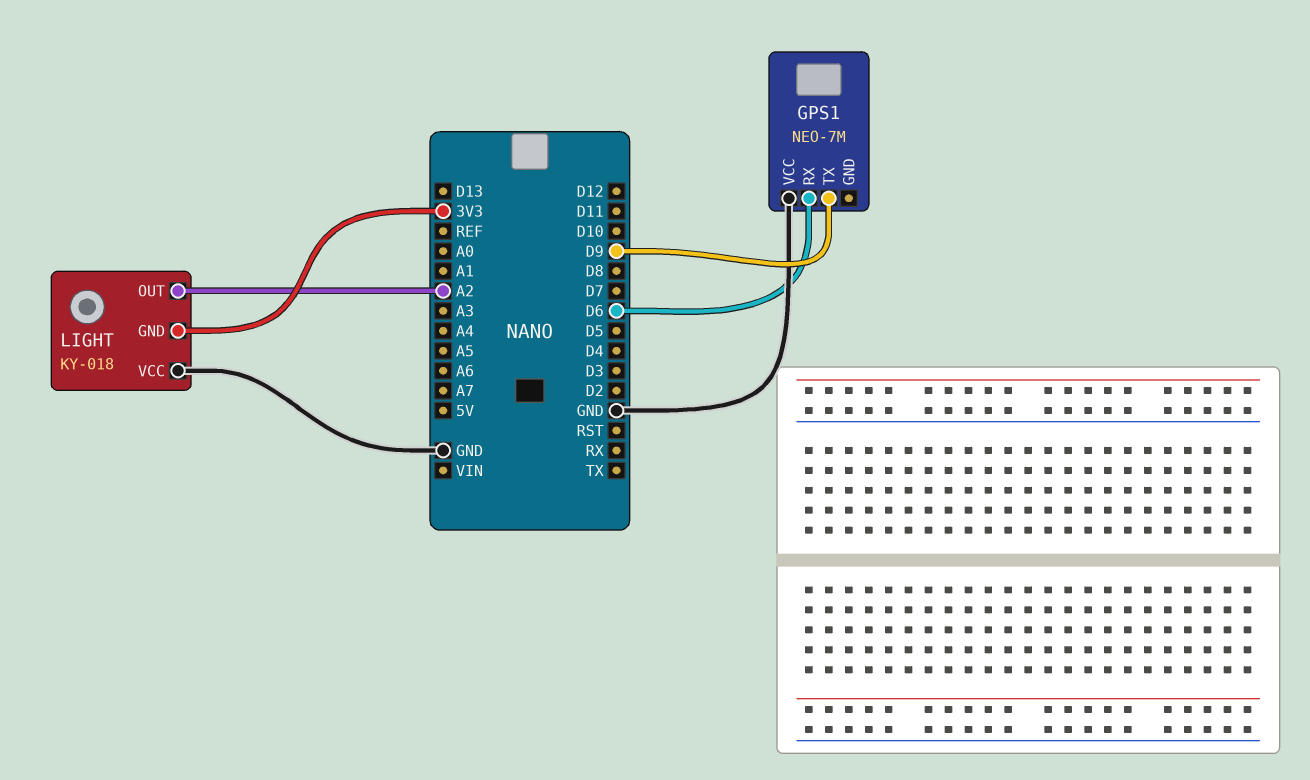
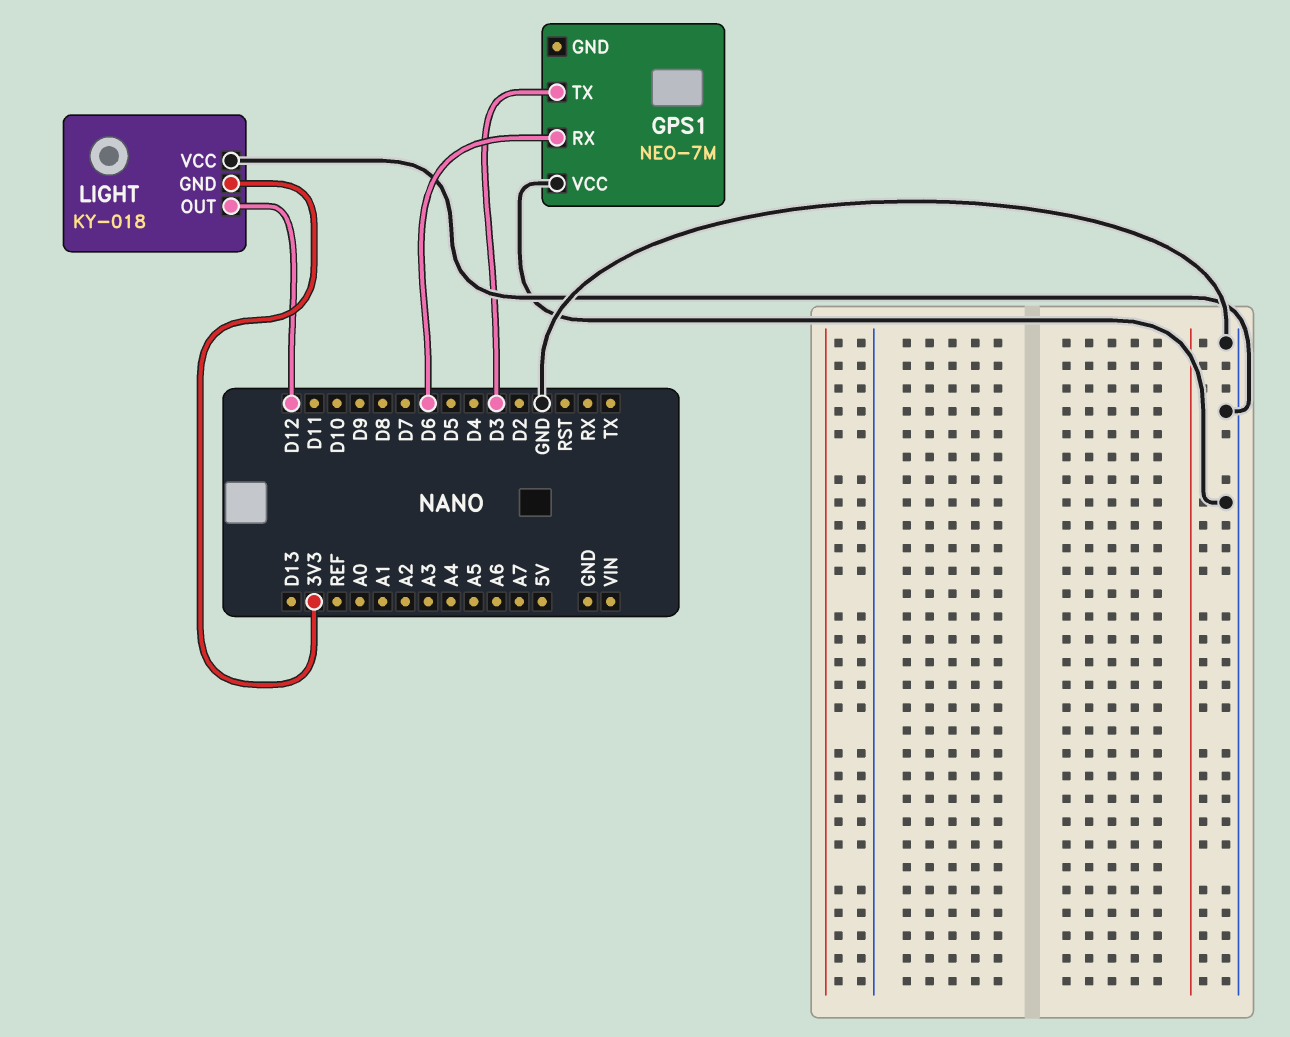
GPS1 pin TX: D9 -> D3
LIGHT pin OUT: A2 -> D12

